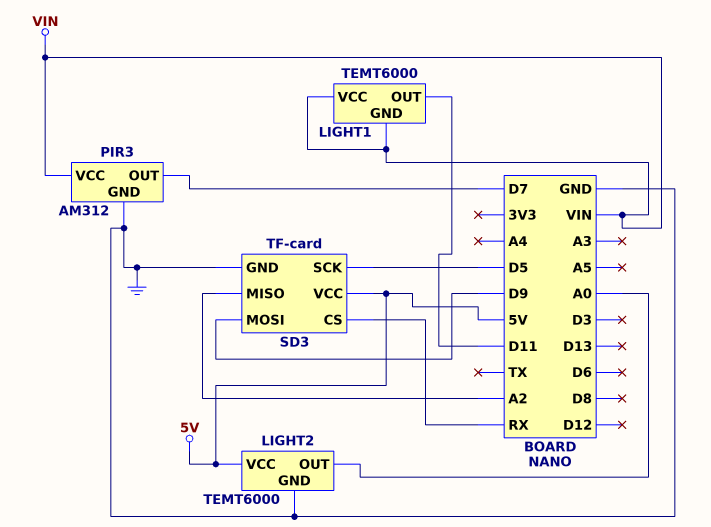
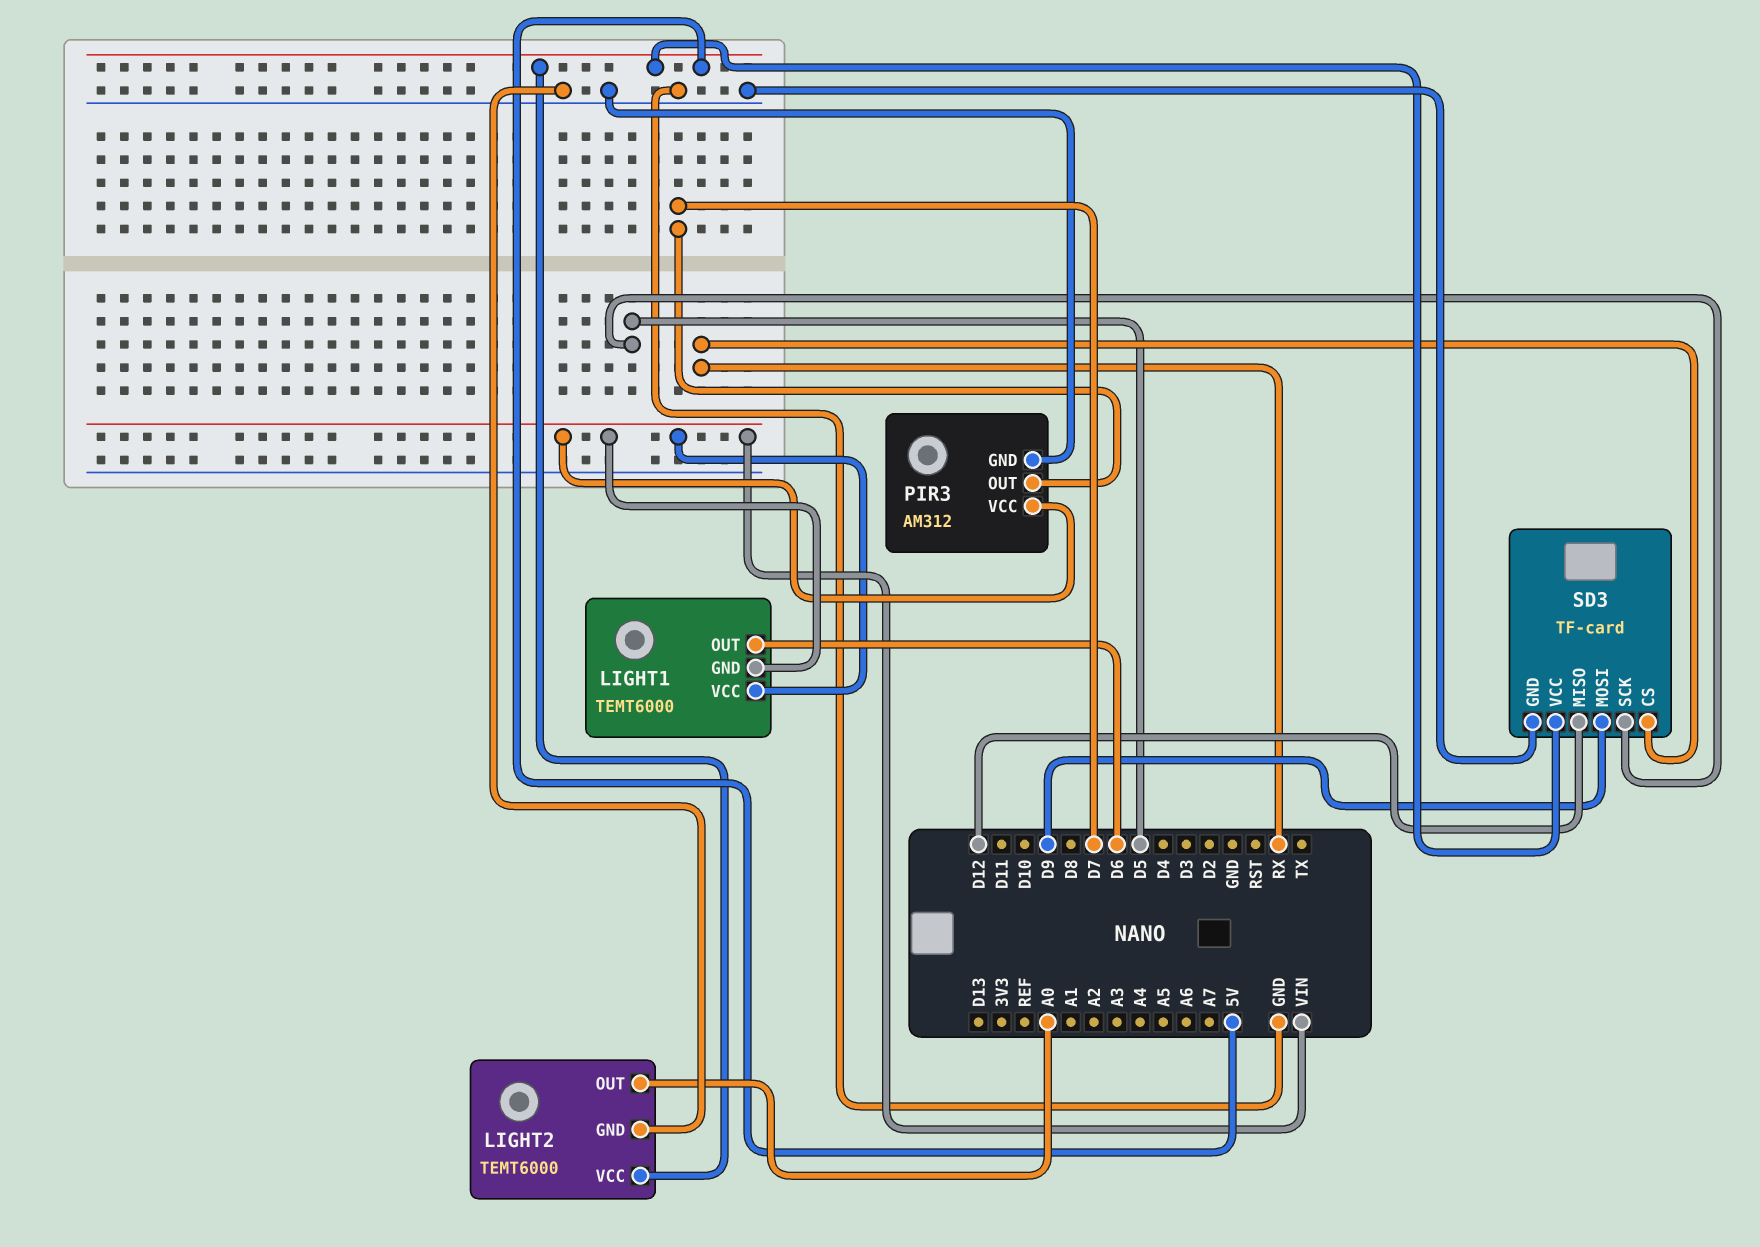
LIGHT1 pin OUT: D11 -> D6
SD3 pin MISO: A2 -> D12

